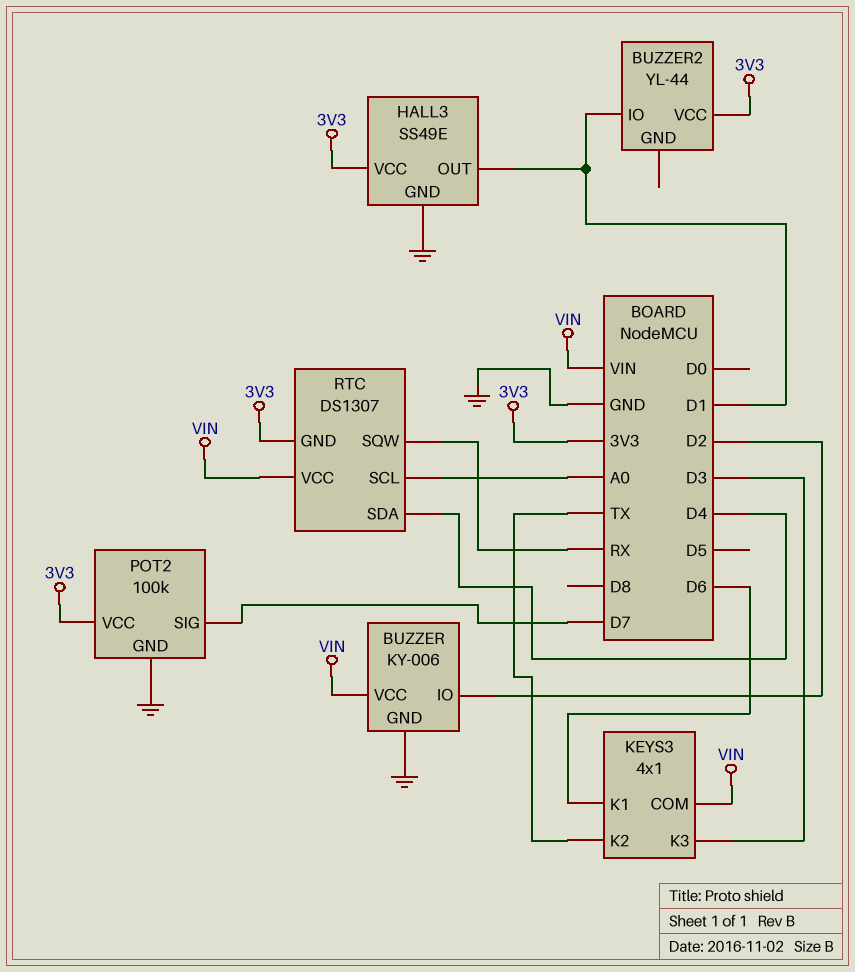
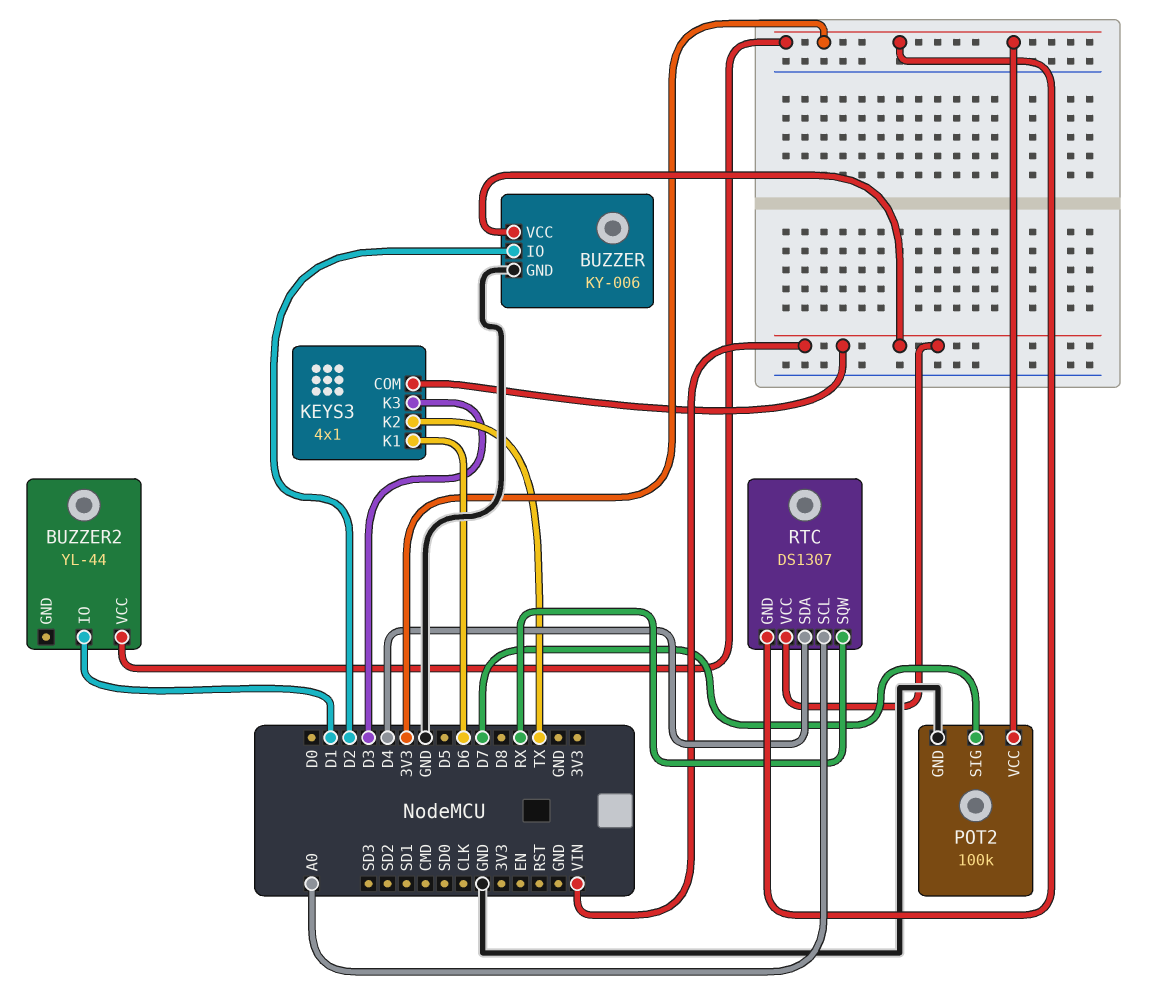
HALL3: SS49E -> none
HALL3 pin GND: GND -> none
HALL3 pin OUT: D1 -> none
HALL3 pin VCC: 3V3 -> none

